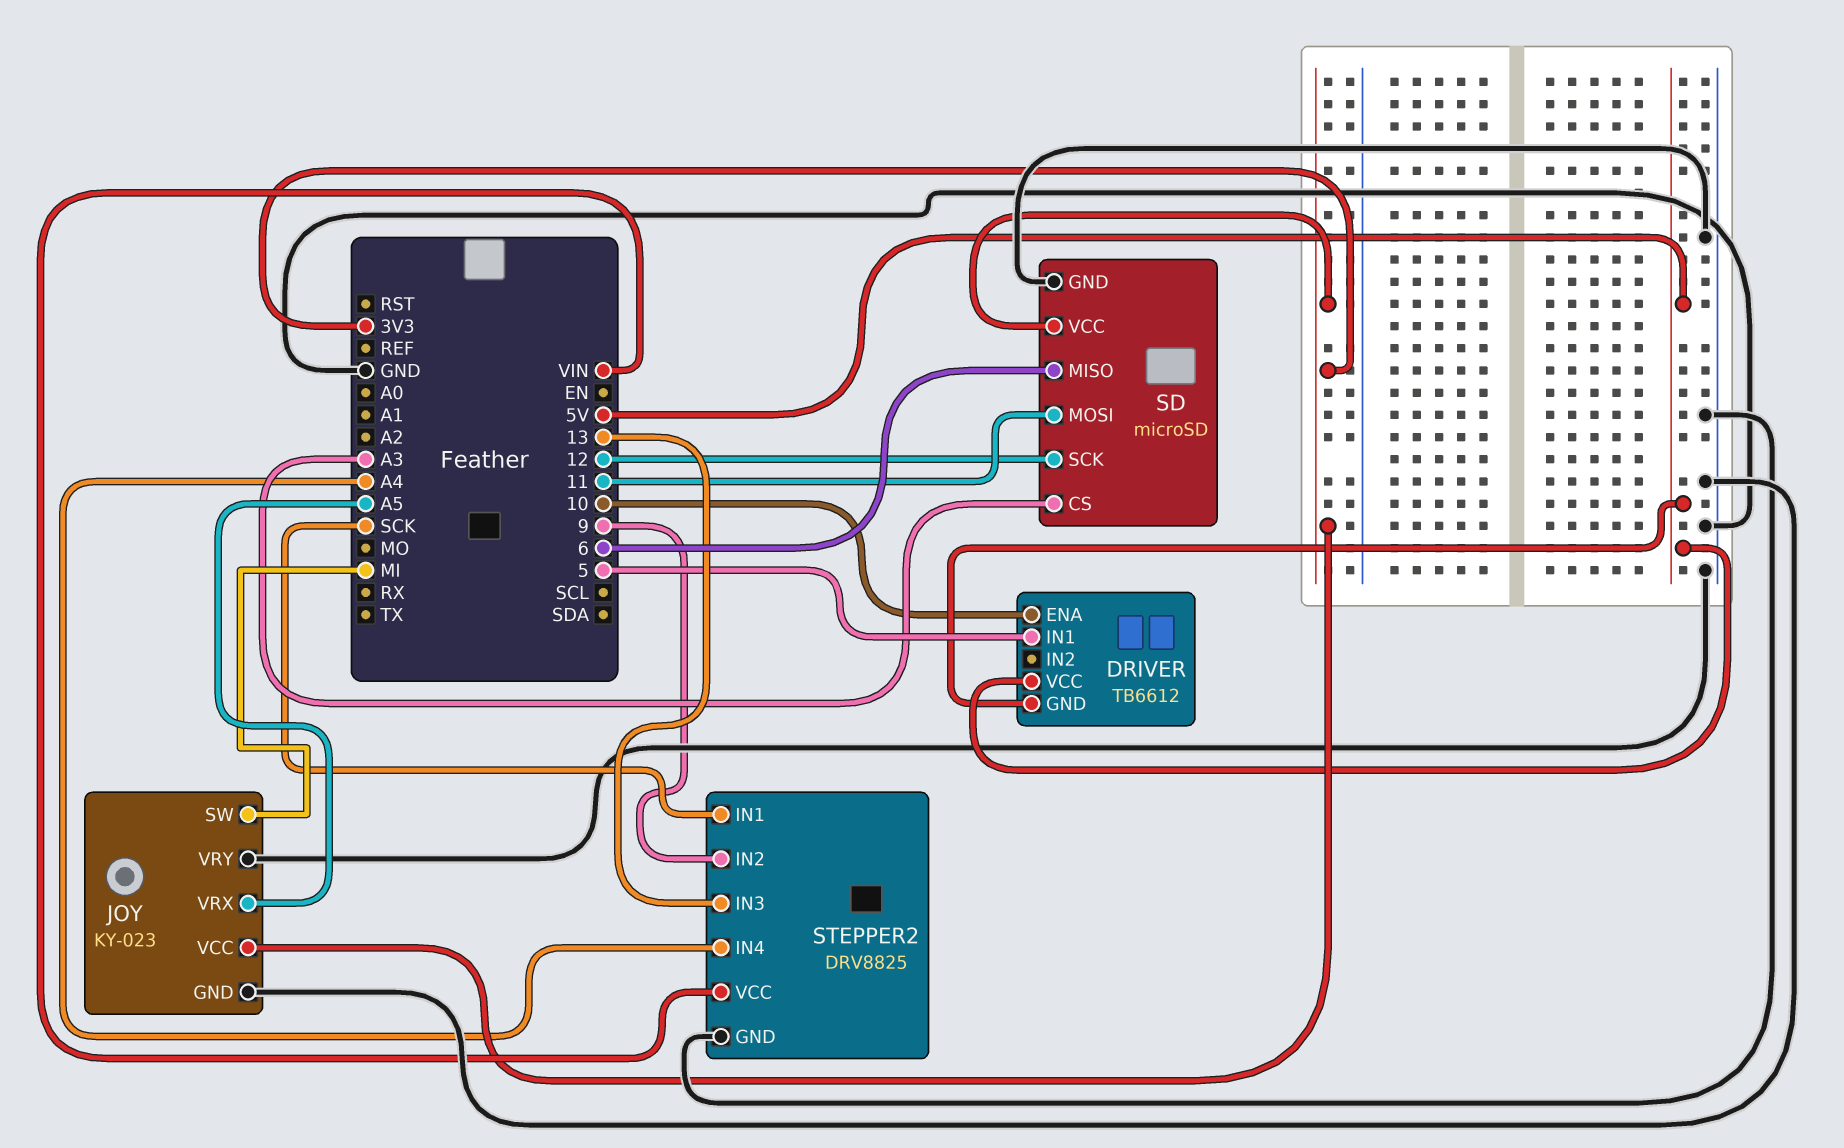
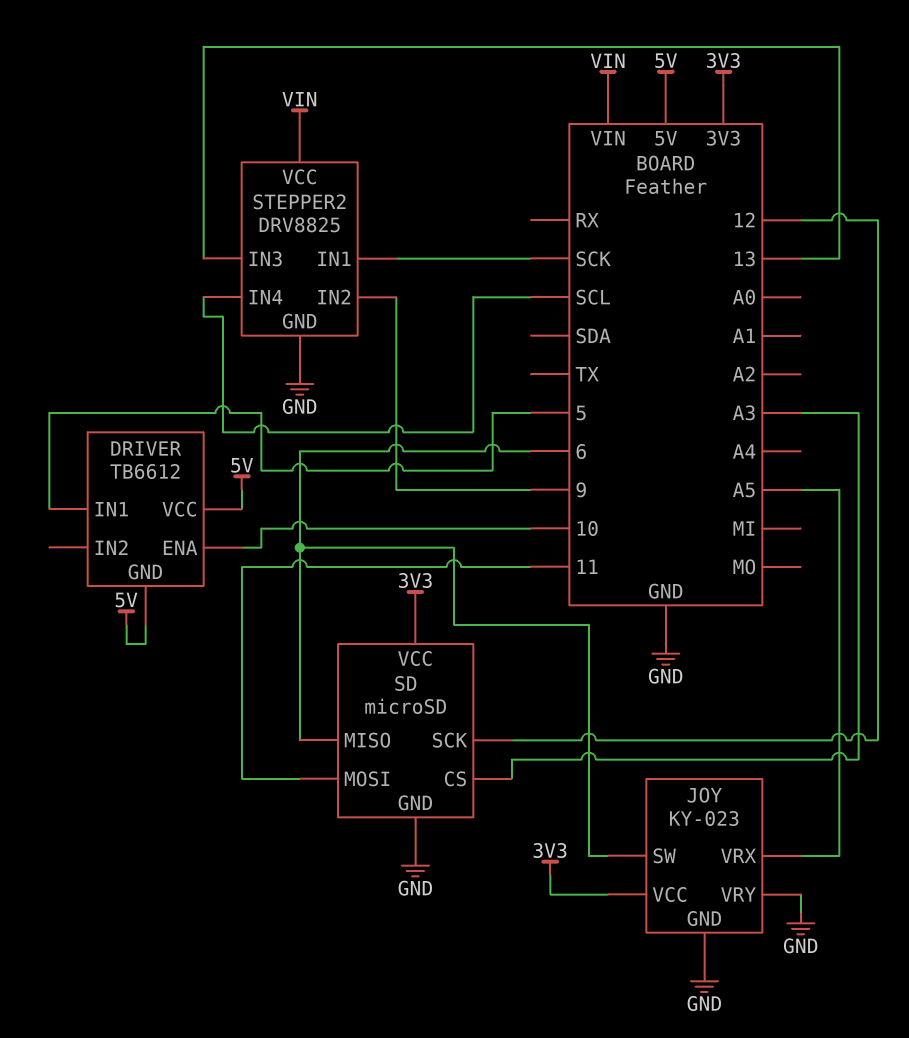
JOY pin SW: MI -> 6
STEPPER2 pin IN4: A4 -> SCL

